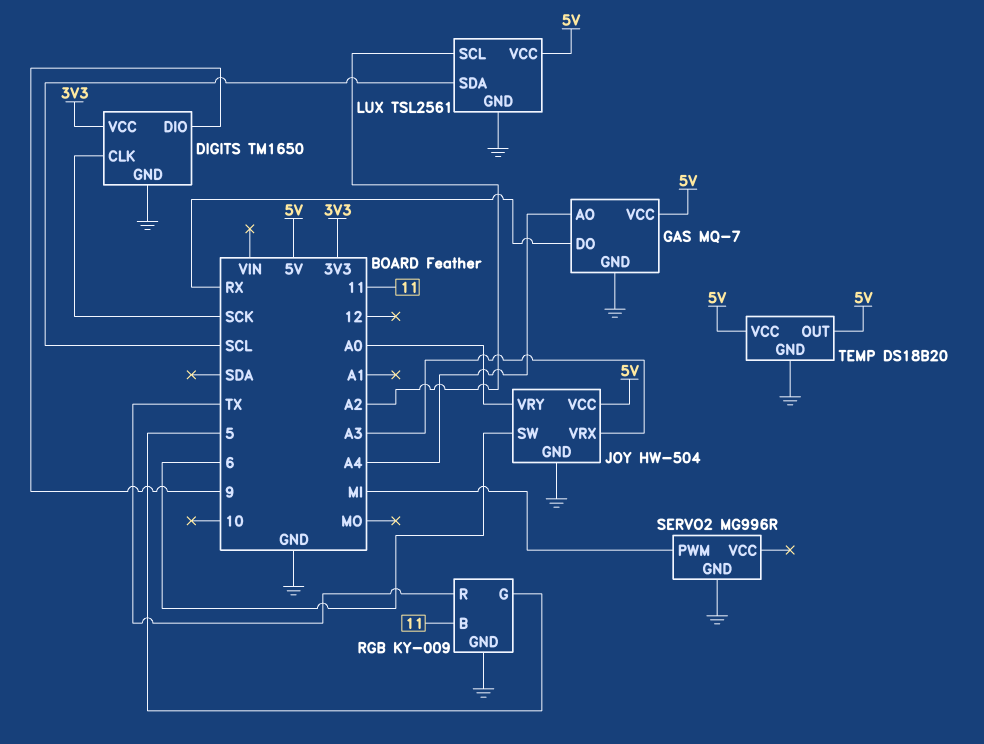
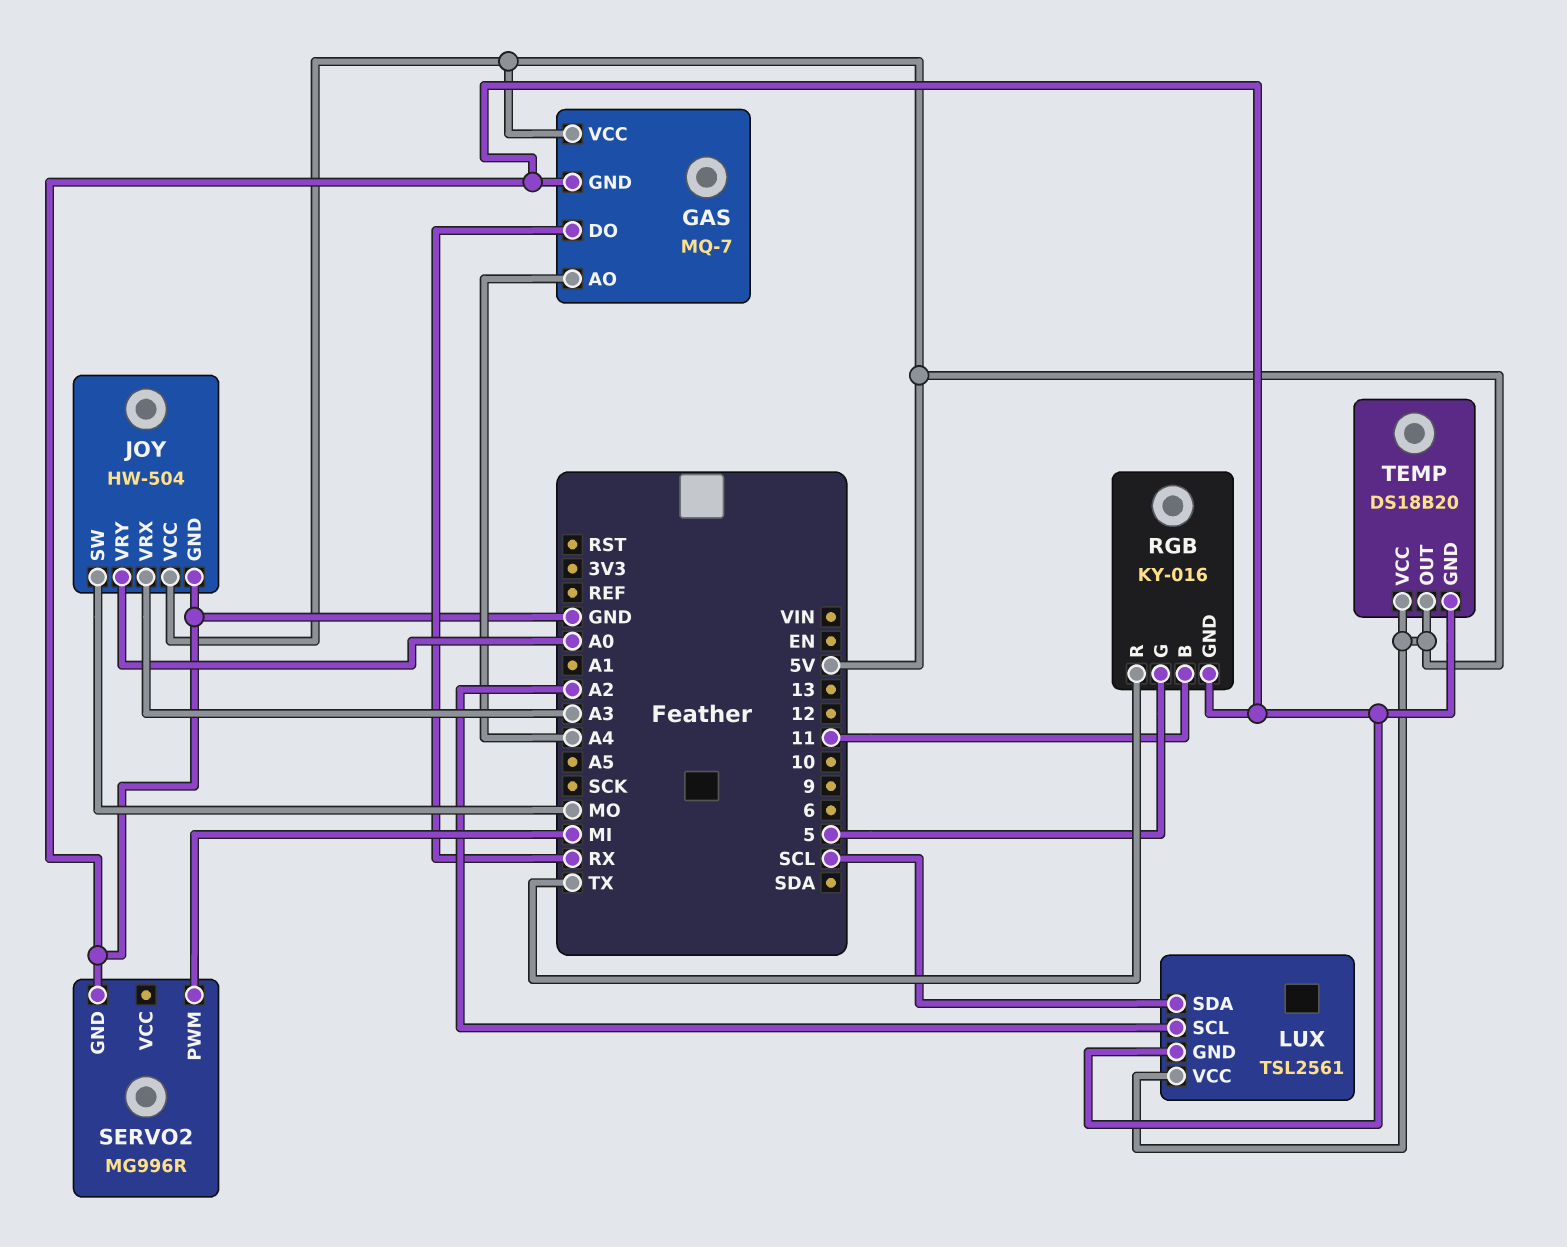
DIGITS: TM1650 -> none
DIGITS pin CLK: SCK -> none
DIGITS pin DIO: 9 -> none
DIGITS pin GND: GND -> none
DIGITS pin VCC: 3V3 -> none
JOY pin SW: 6 -> MO
RGB: KY-009 -> KY-016

